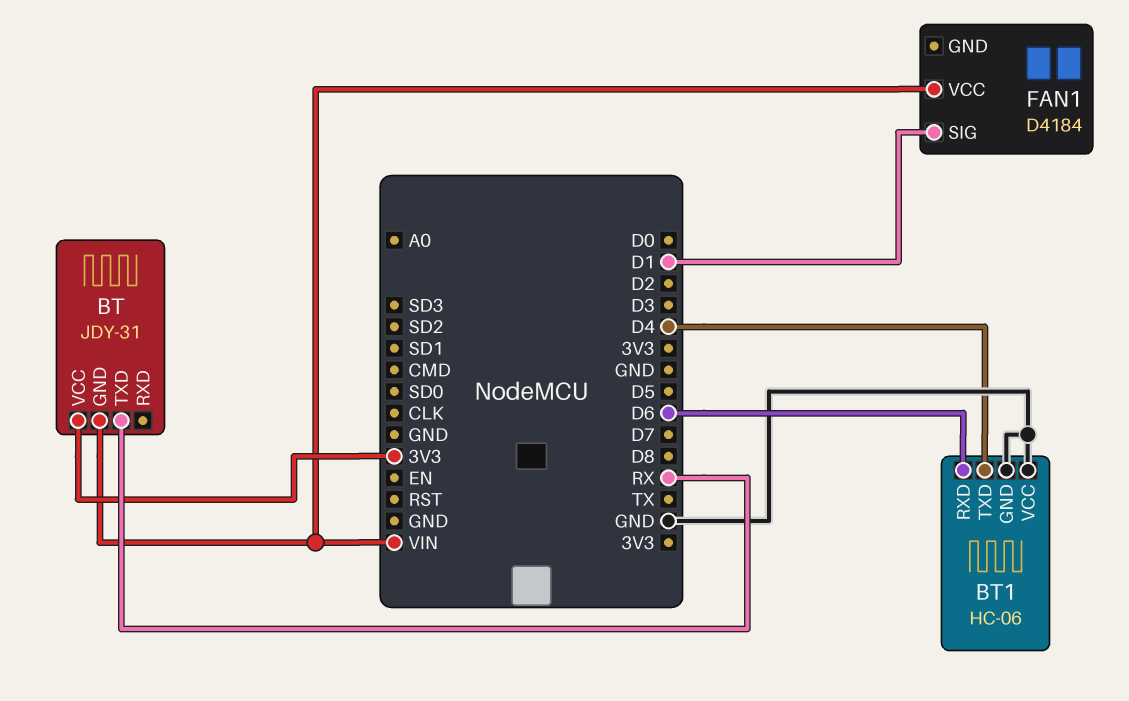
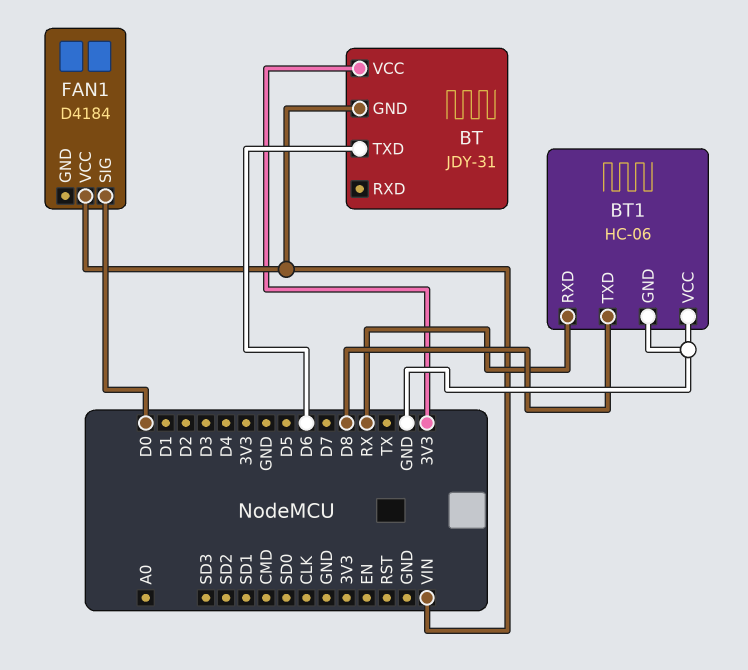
BT pin TXD: RX -> D6
BT1 pin RXD: D6 -> RX
BT1 pin TXD: D4 -> D8
FAN1 pin SIG: D1 -> D0

